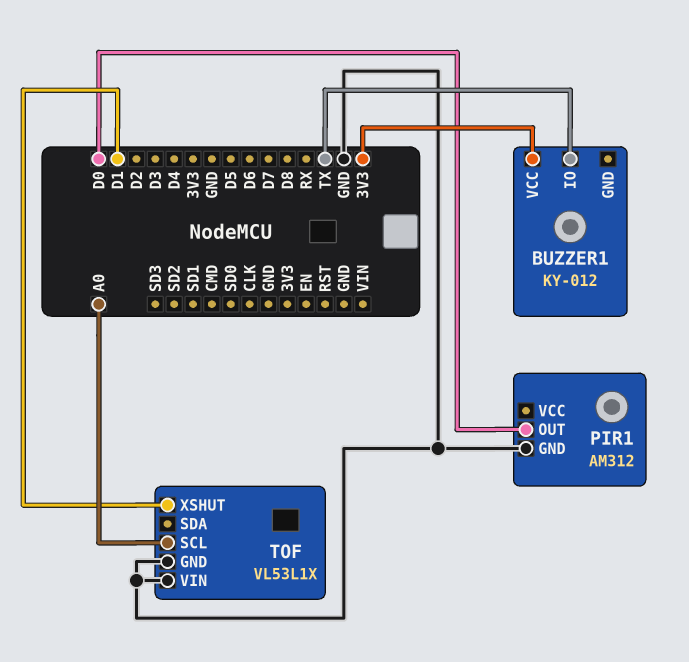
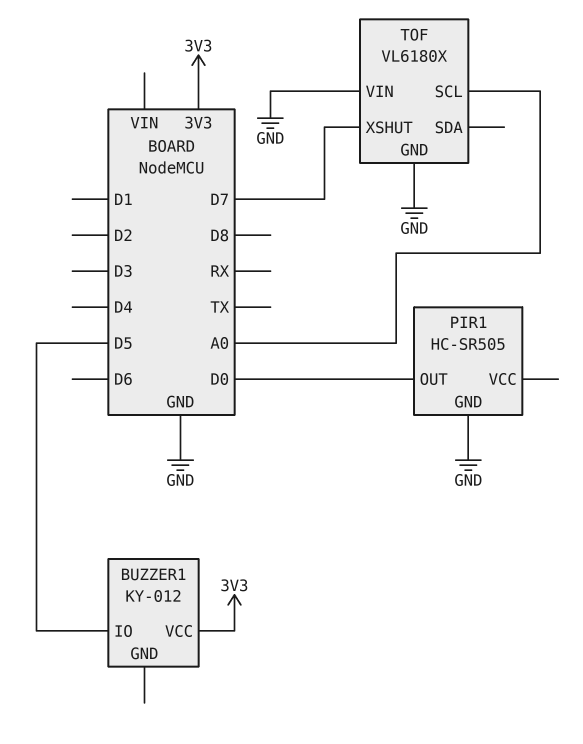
BUZZER1 pin IO: TX -> D5
PIR1: AM312 -> HC-SR505
TOF: VL53L1X -> VL6180X
TOF pin XSHUT: D1 -> D7

